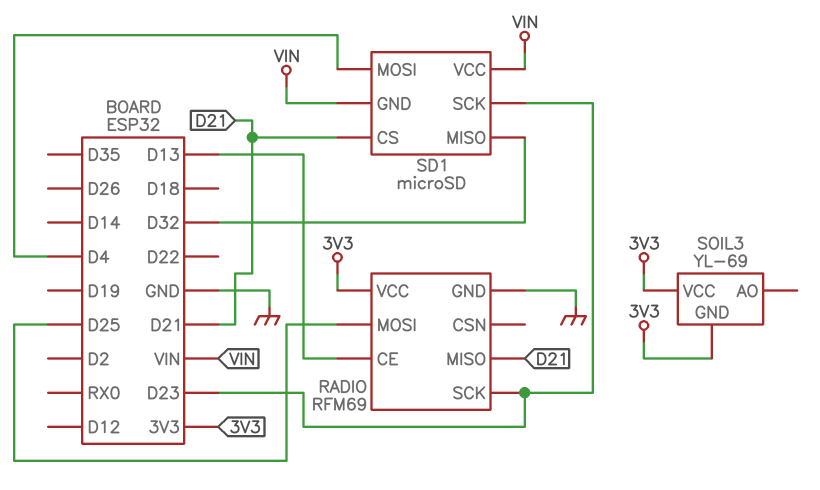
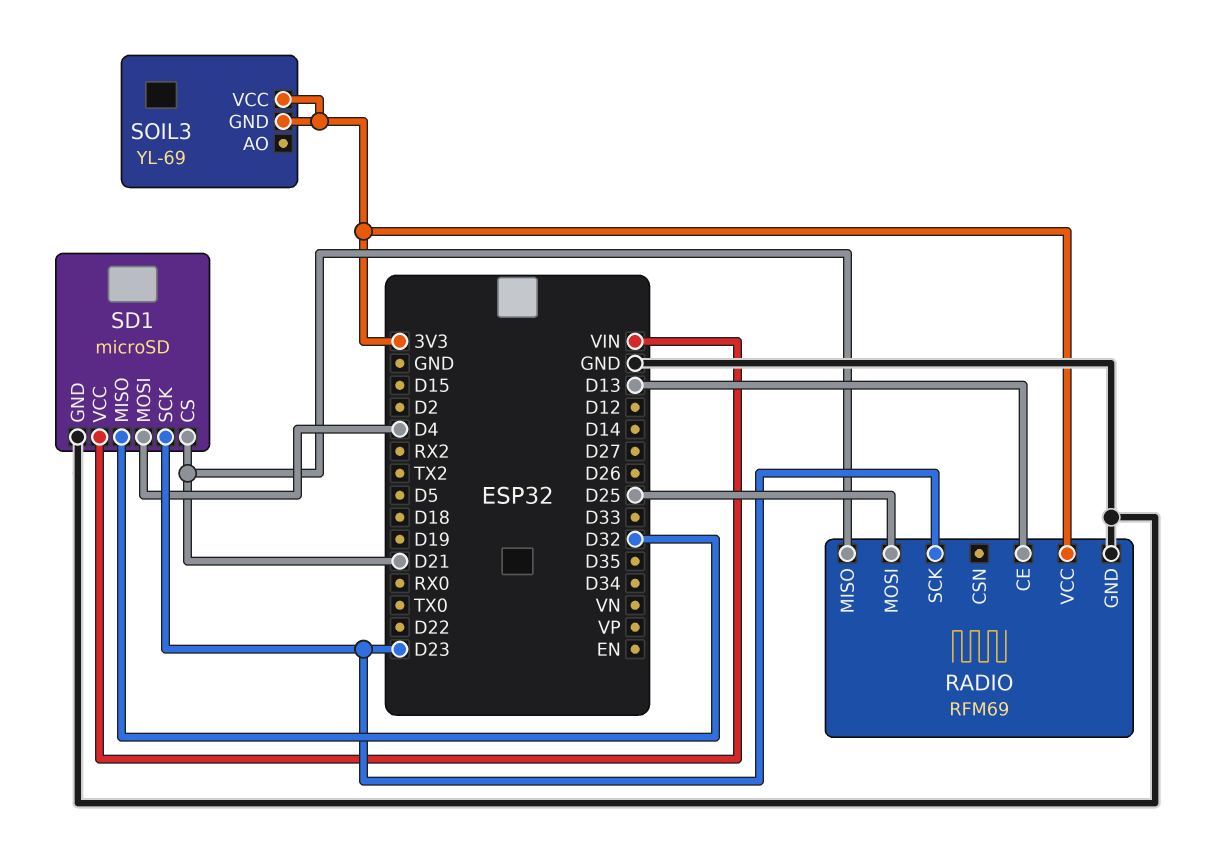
SD1 pin GND: VIN -> GND

